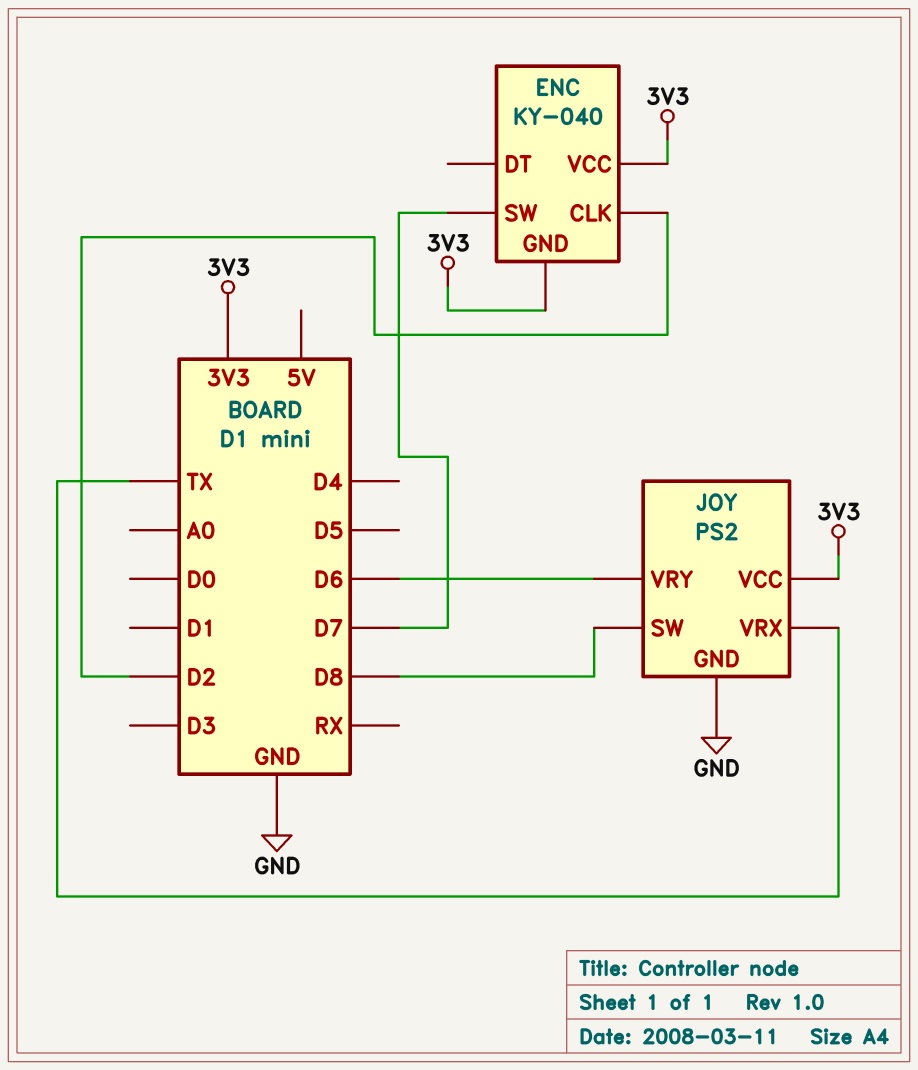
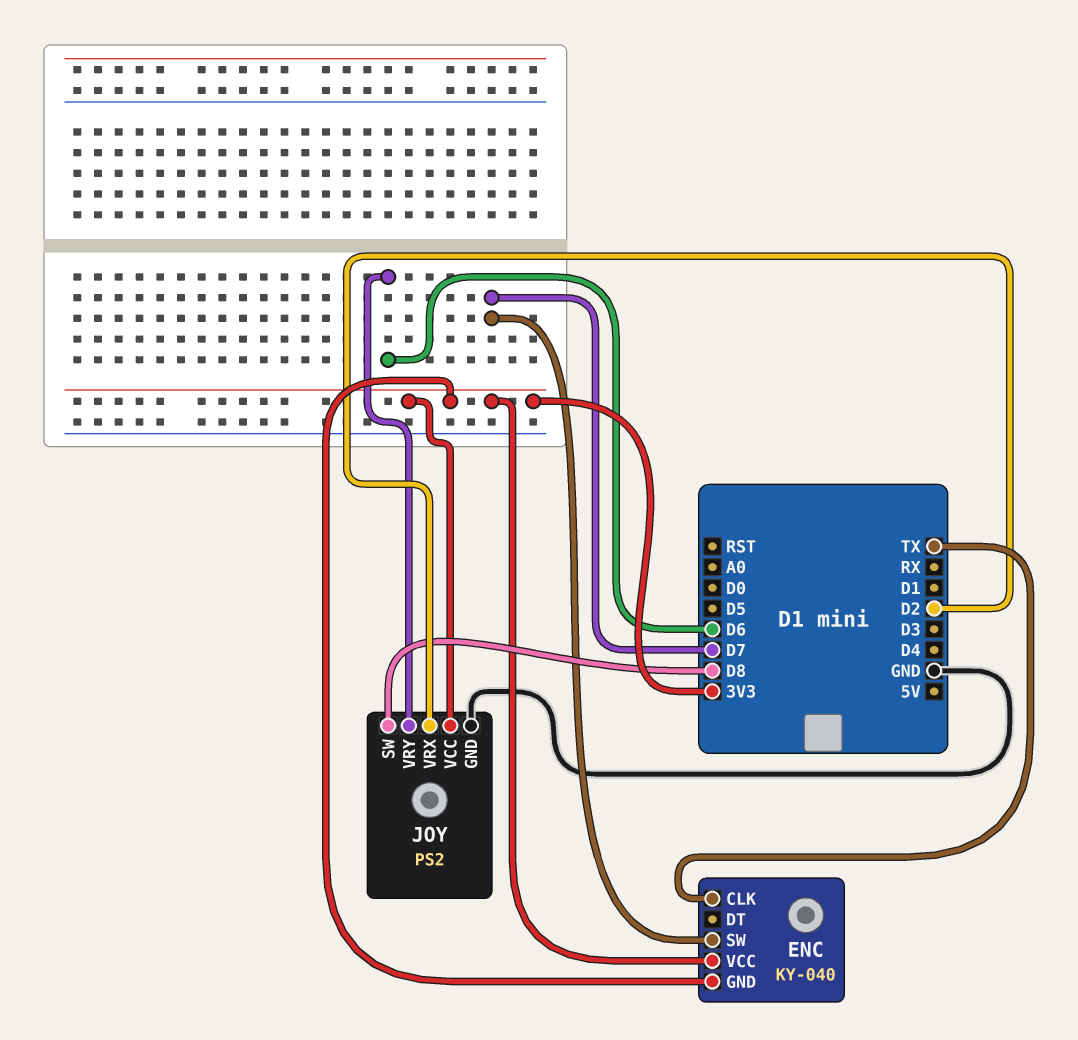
ENC pin CLK: D2 -> TX
JOY pin VRX: TX -> D2

